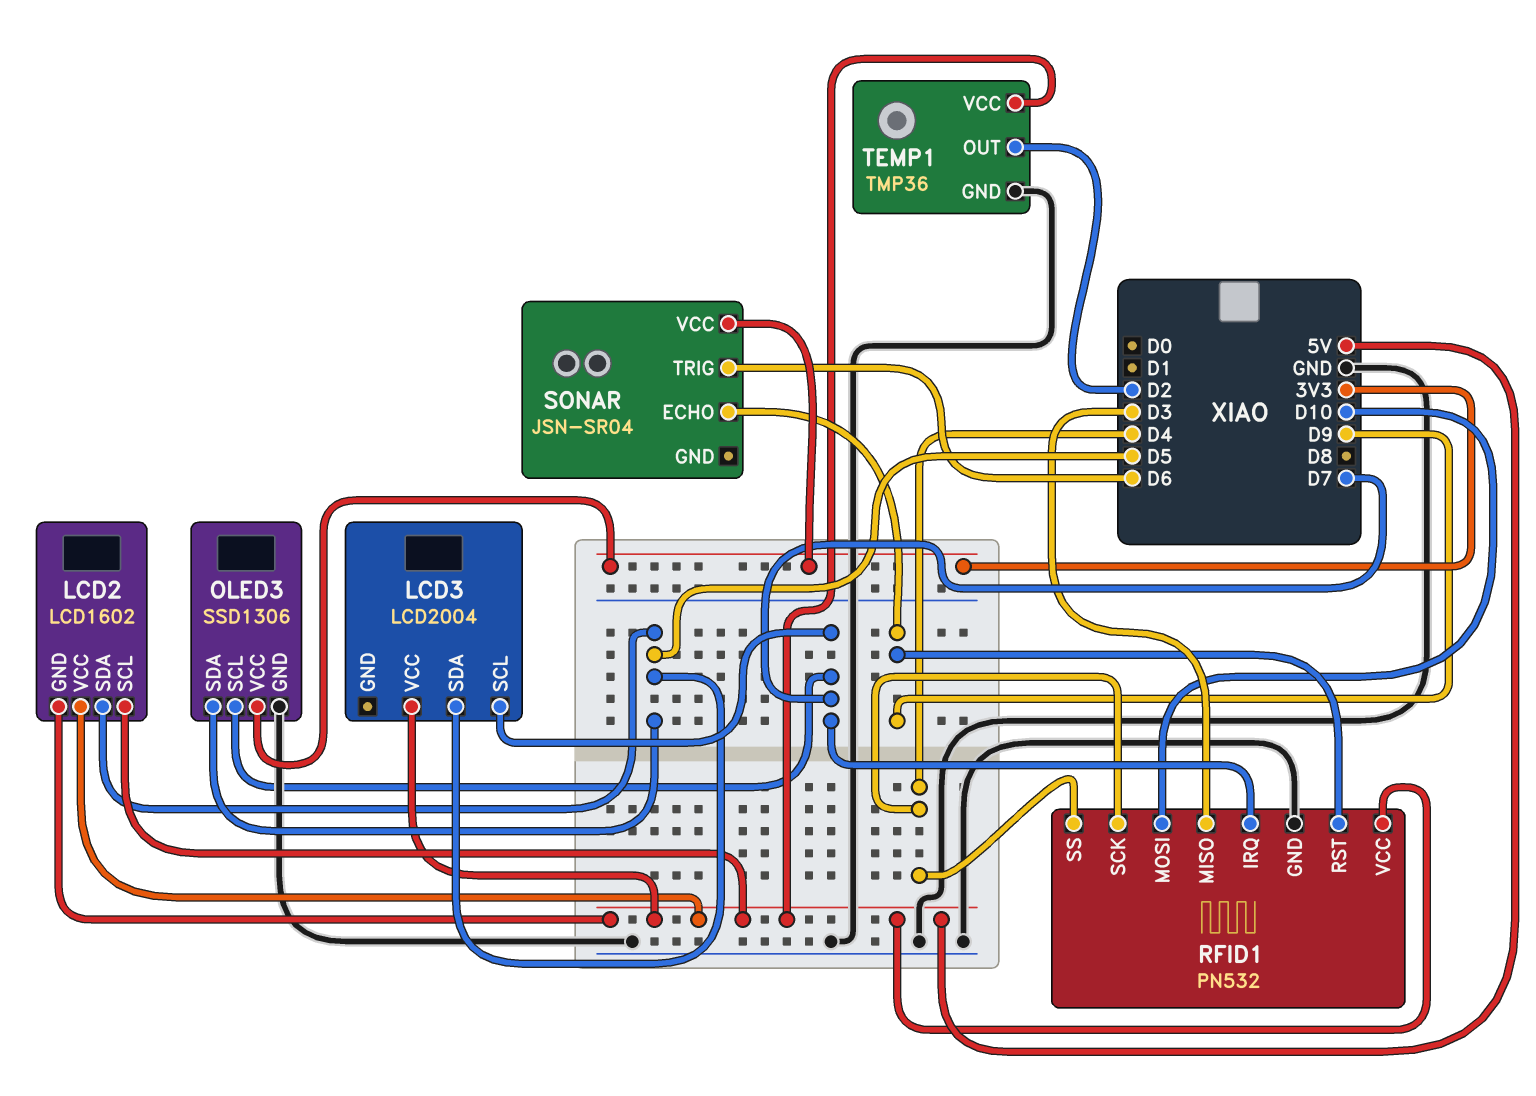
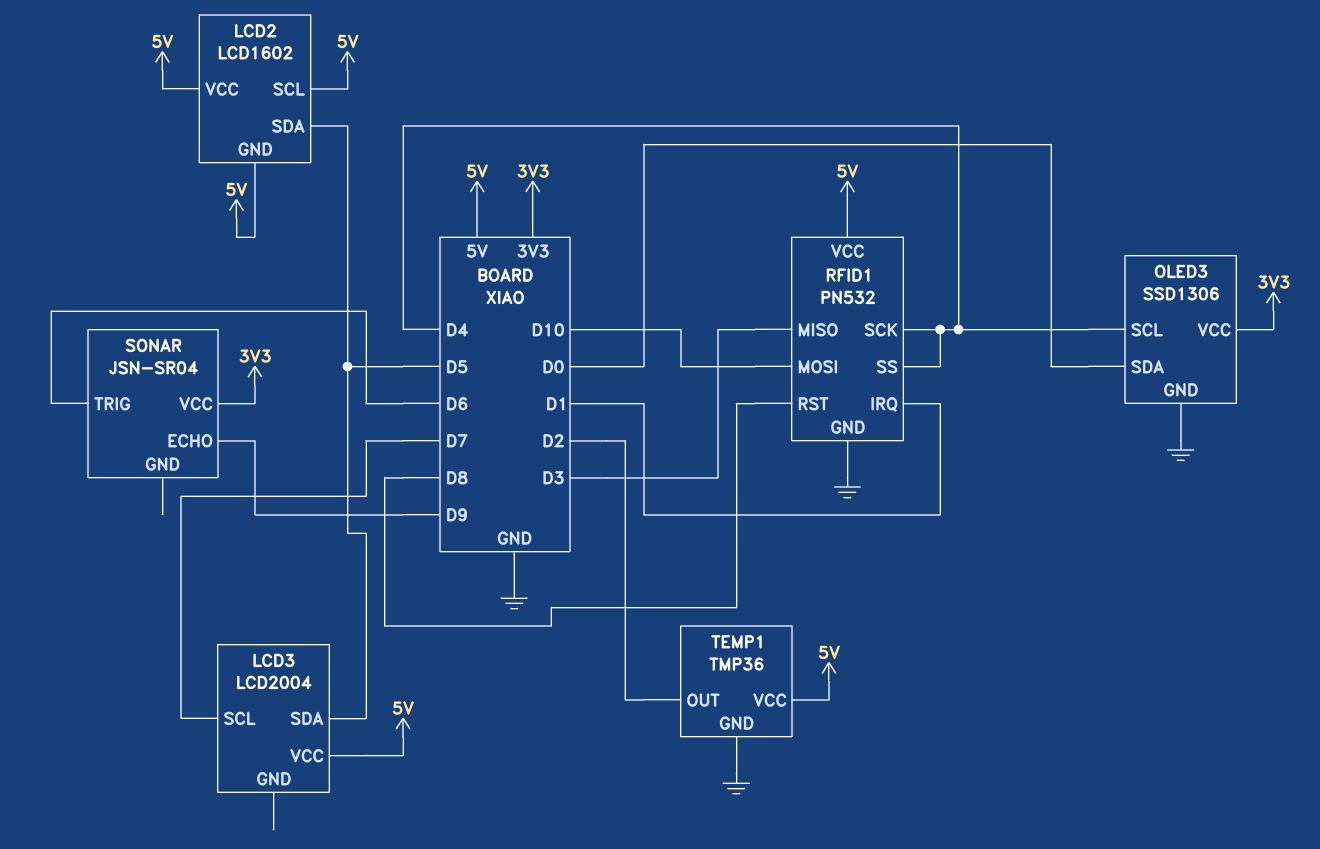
OLED3 pin SCL: D7 -> D4
OLED3 pin SDA: D5 -> D0
RFID1 pin IRQ: D7 -> D1
RFID1 pin RST: D9 -> D8

